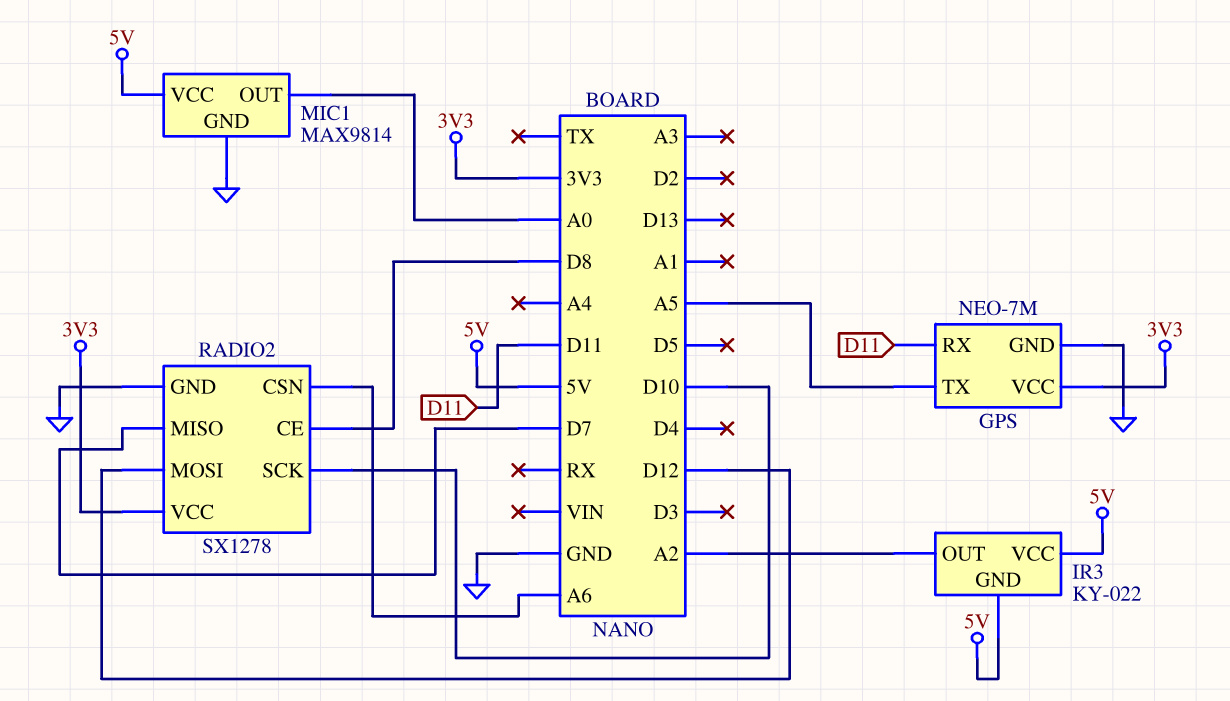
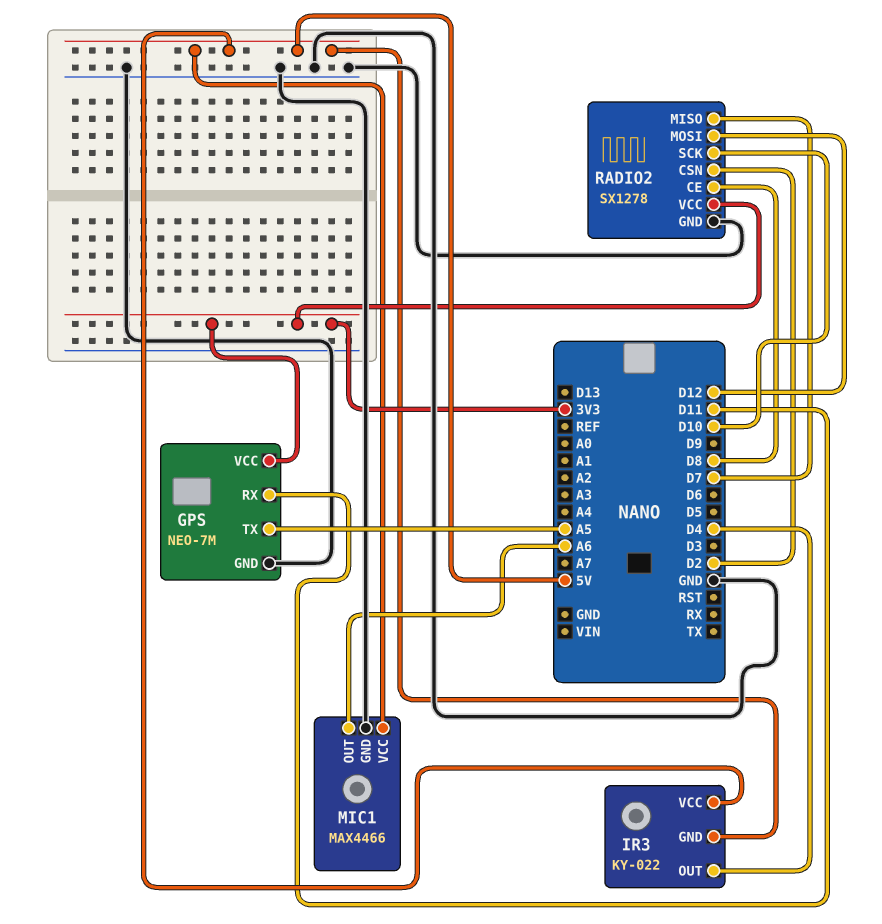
IR3 pin OUT: A2 -> D4
MIC1: MAX9814 -> MAX4466
MIC1 pin OUT: A0 -> A6
RADIO2 pin CSN: A6 -> D2

